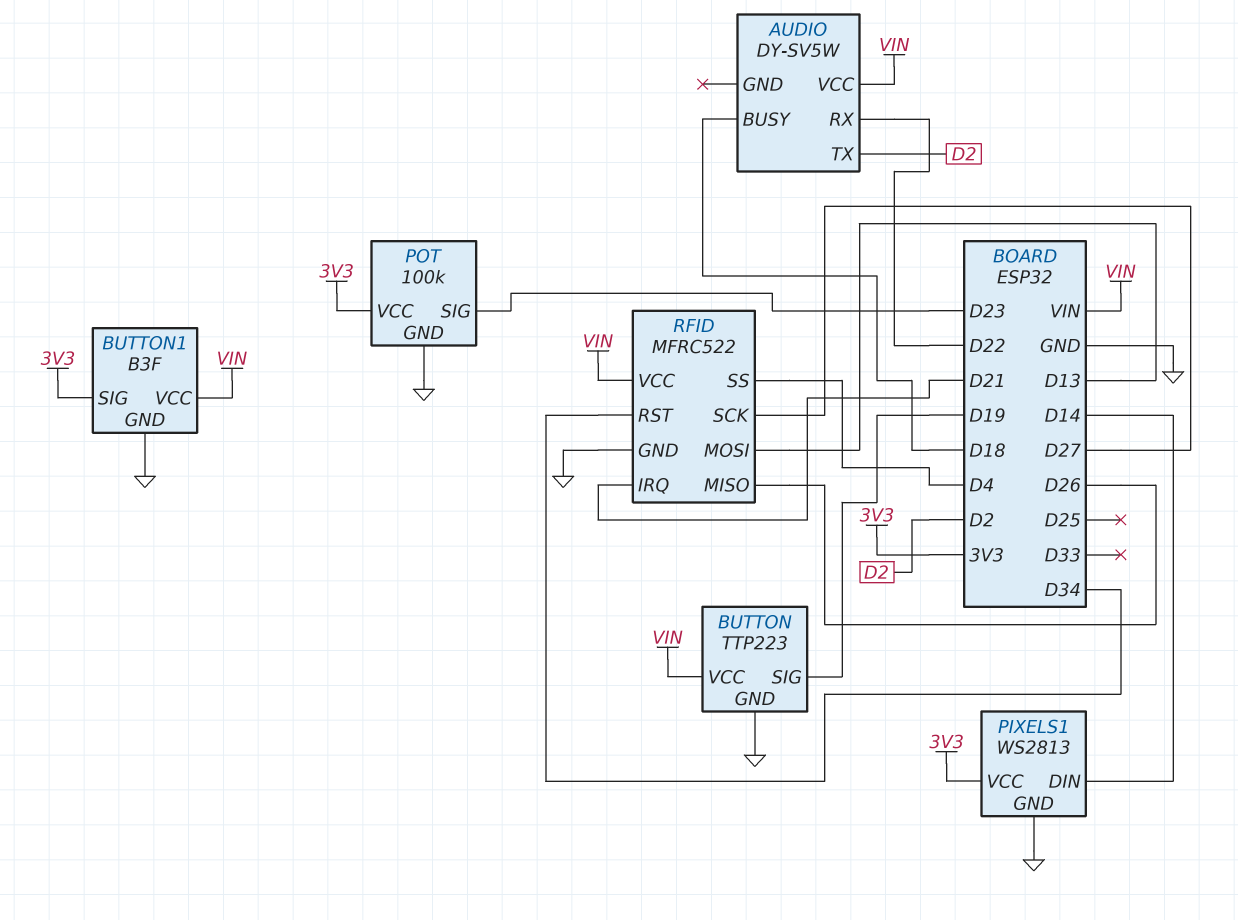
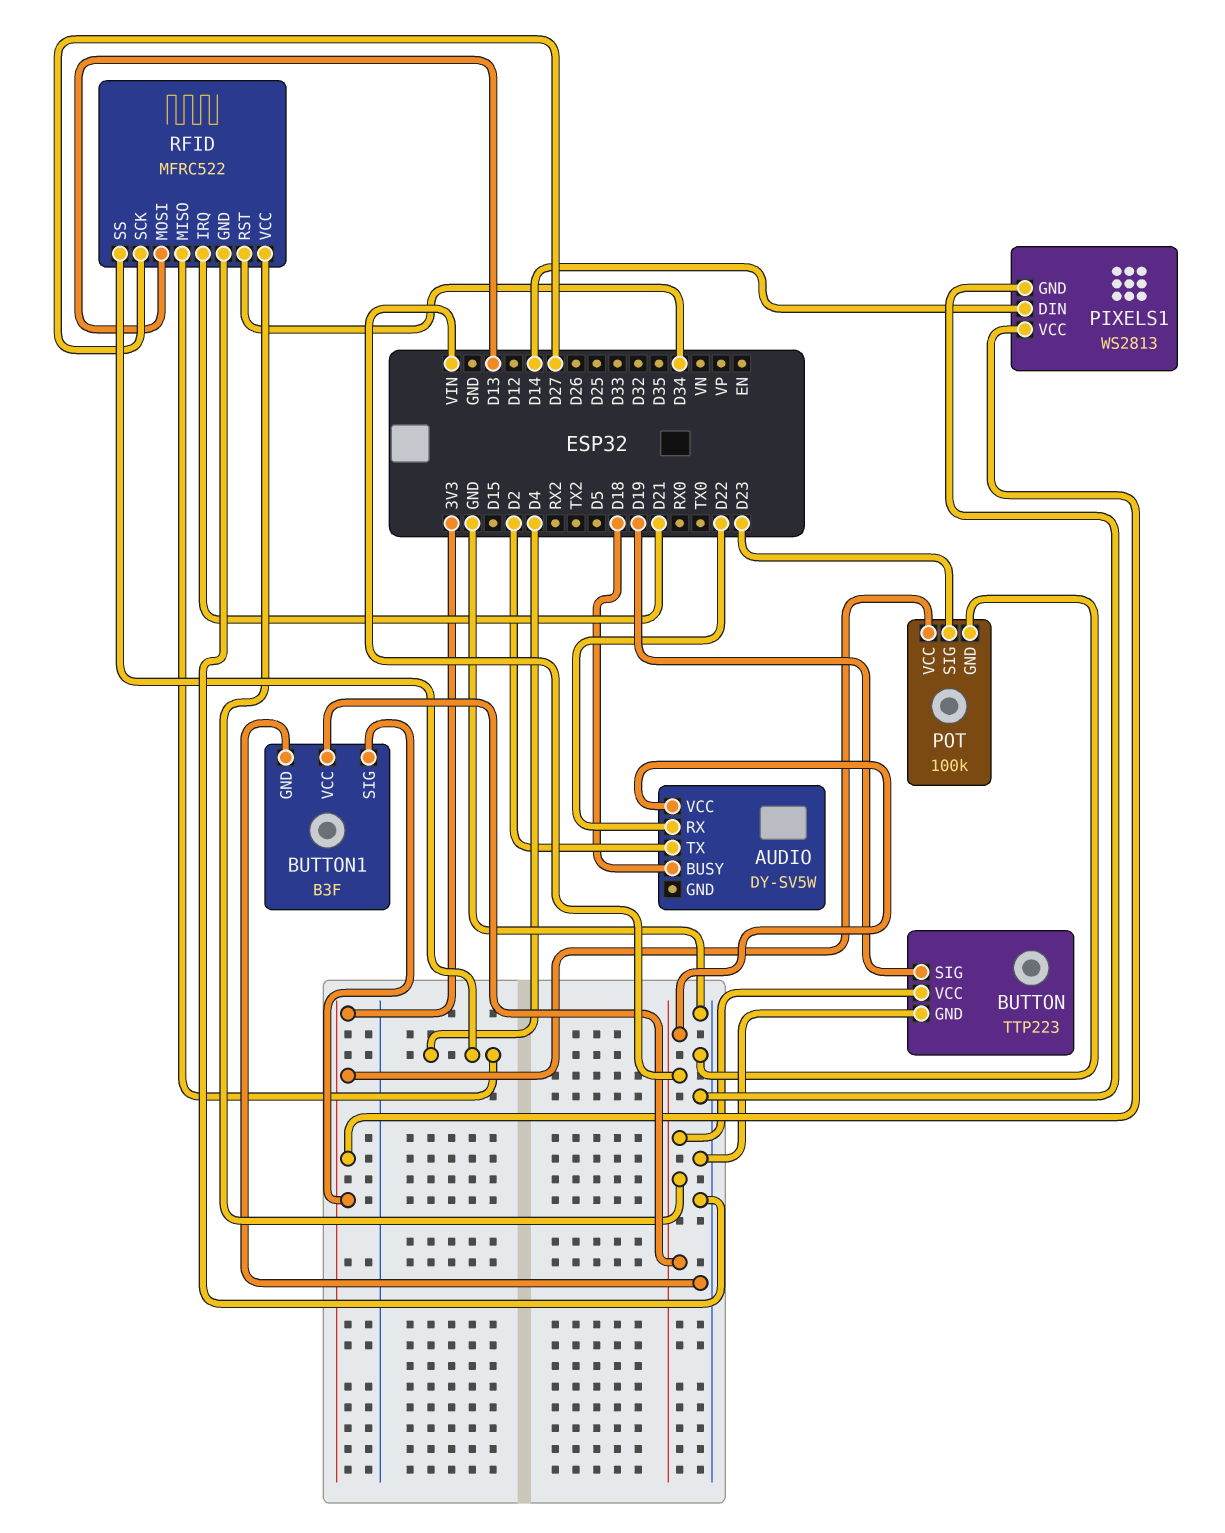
RFID pin MISO: D26 -> D4

